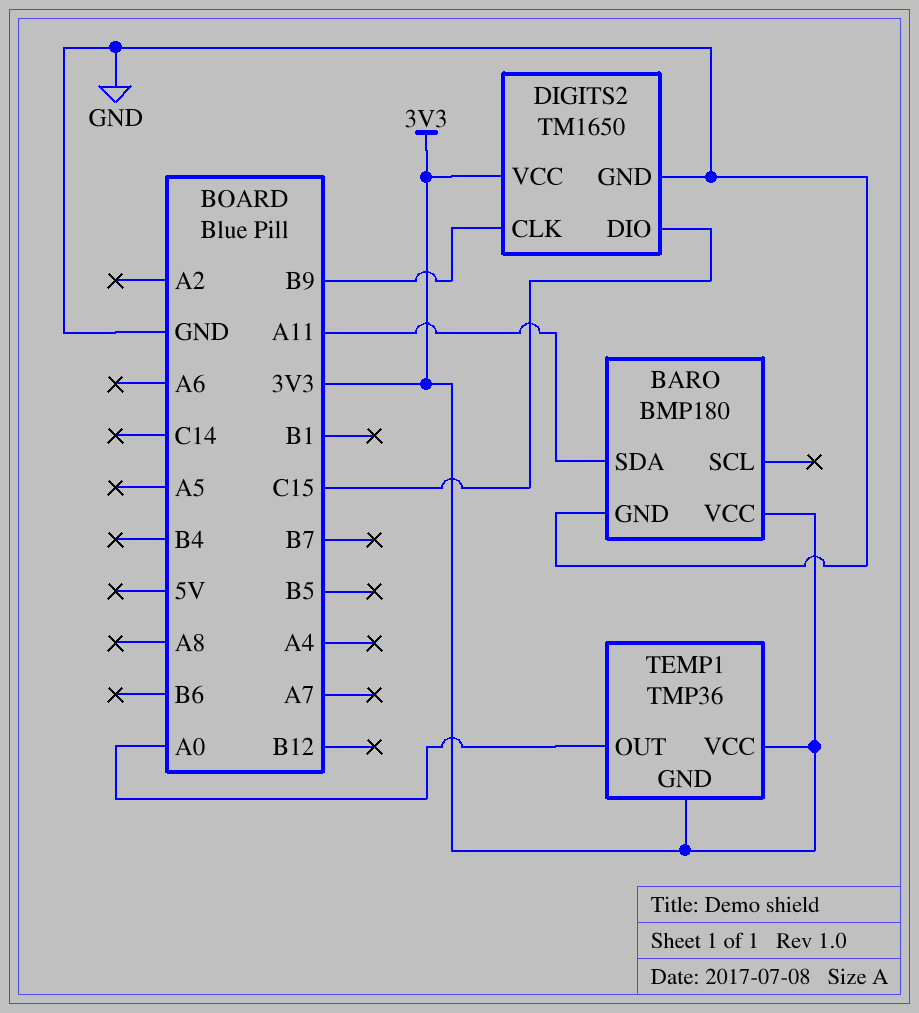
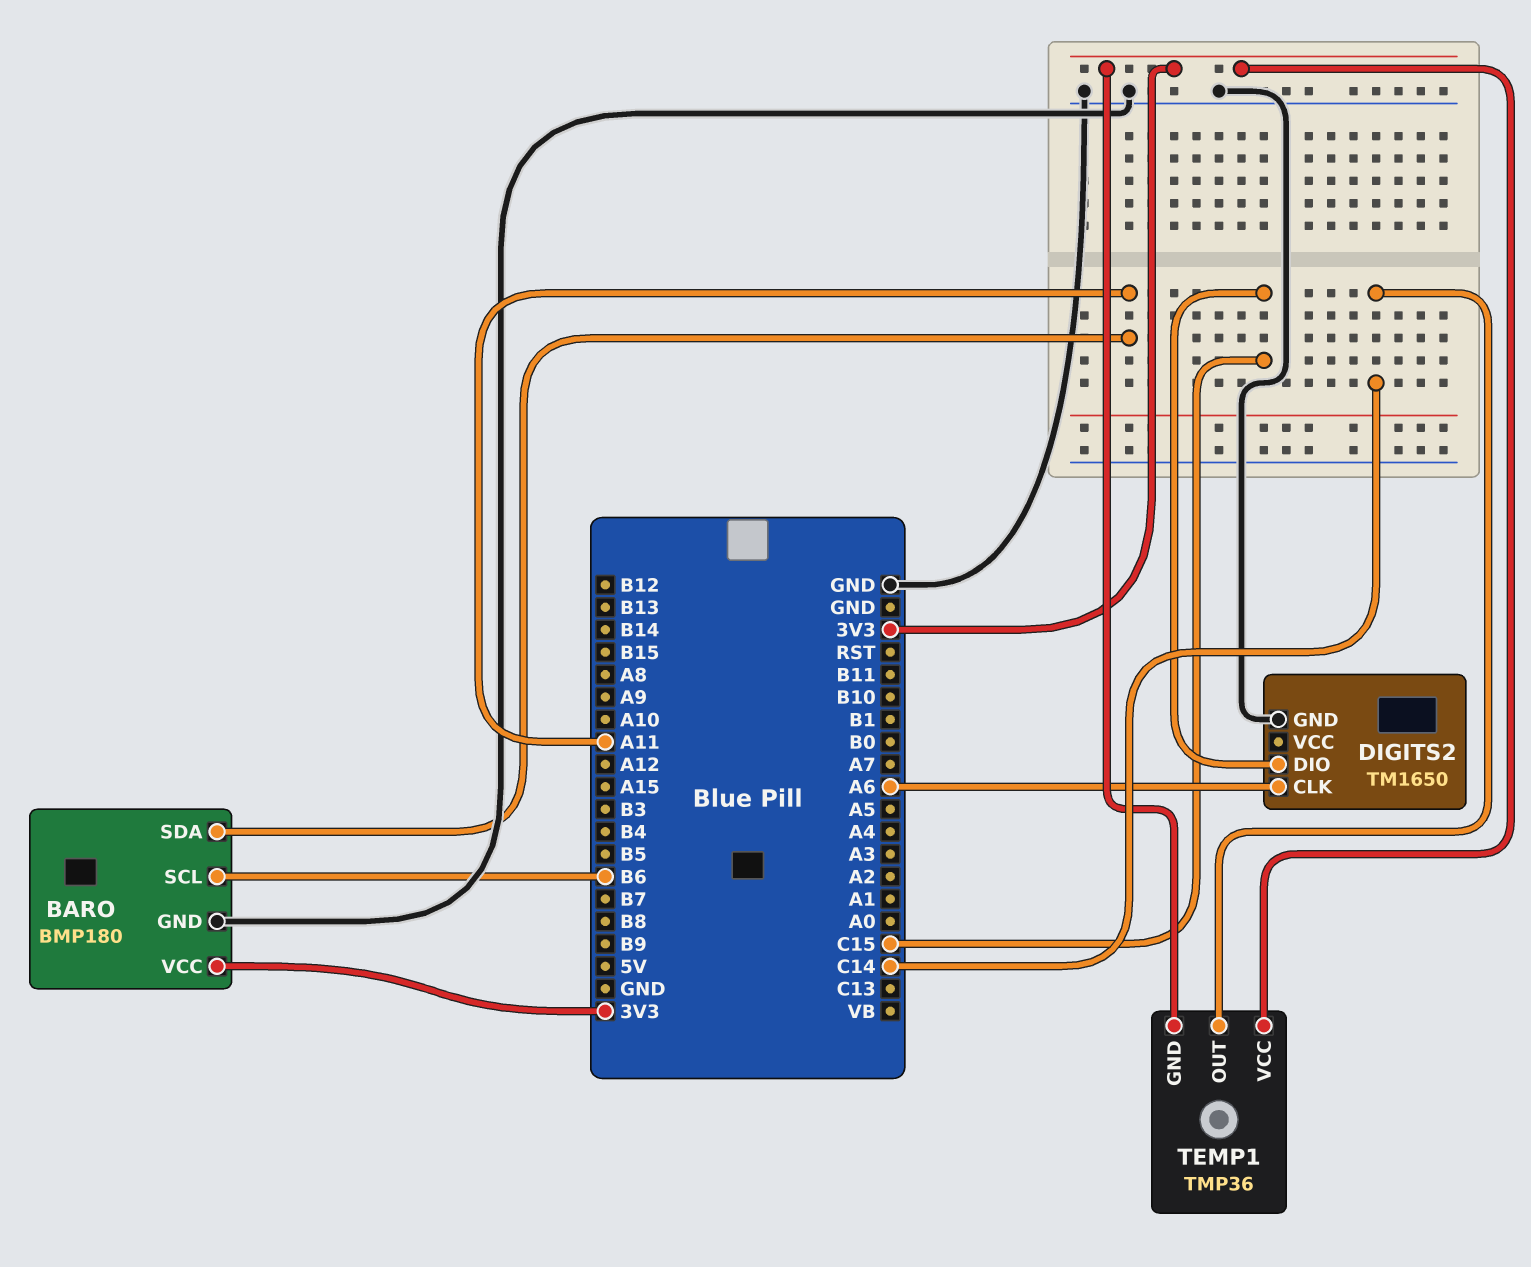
BARO pin SCL: none -> B6
DIGITS2 pin CLK: B9 -> A6
DIGITS2 pin VCC: 3V3 -> none
TEMP1 pin OUT: A0 -> C14

